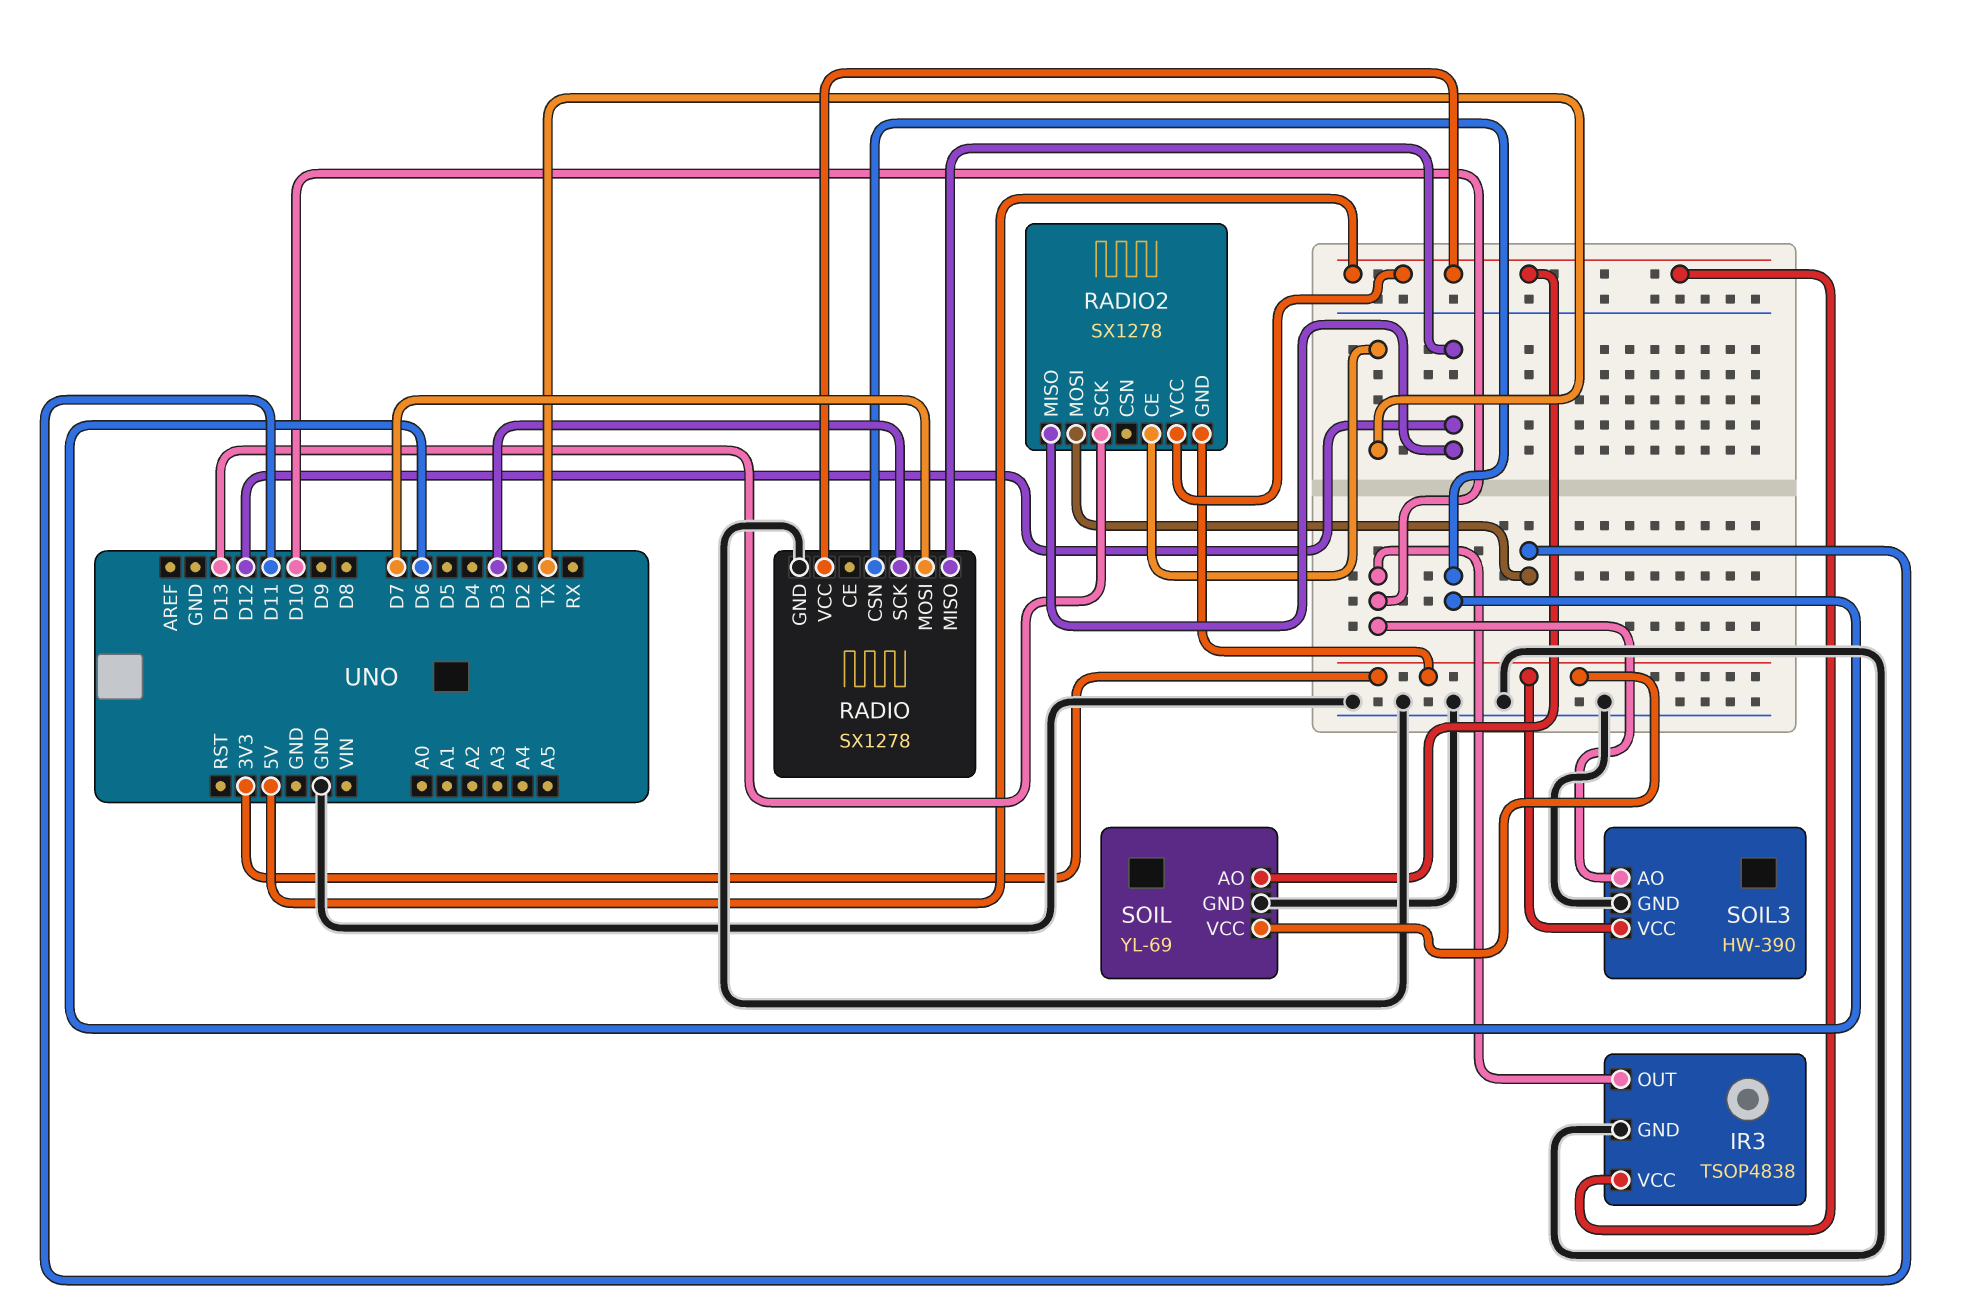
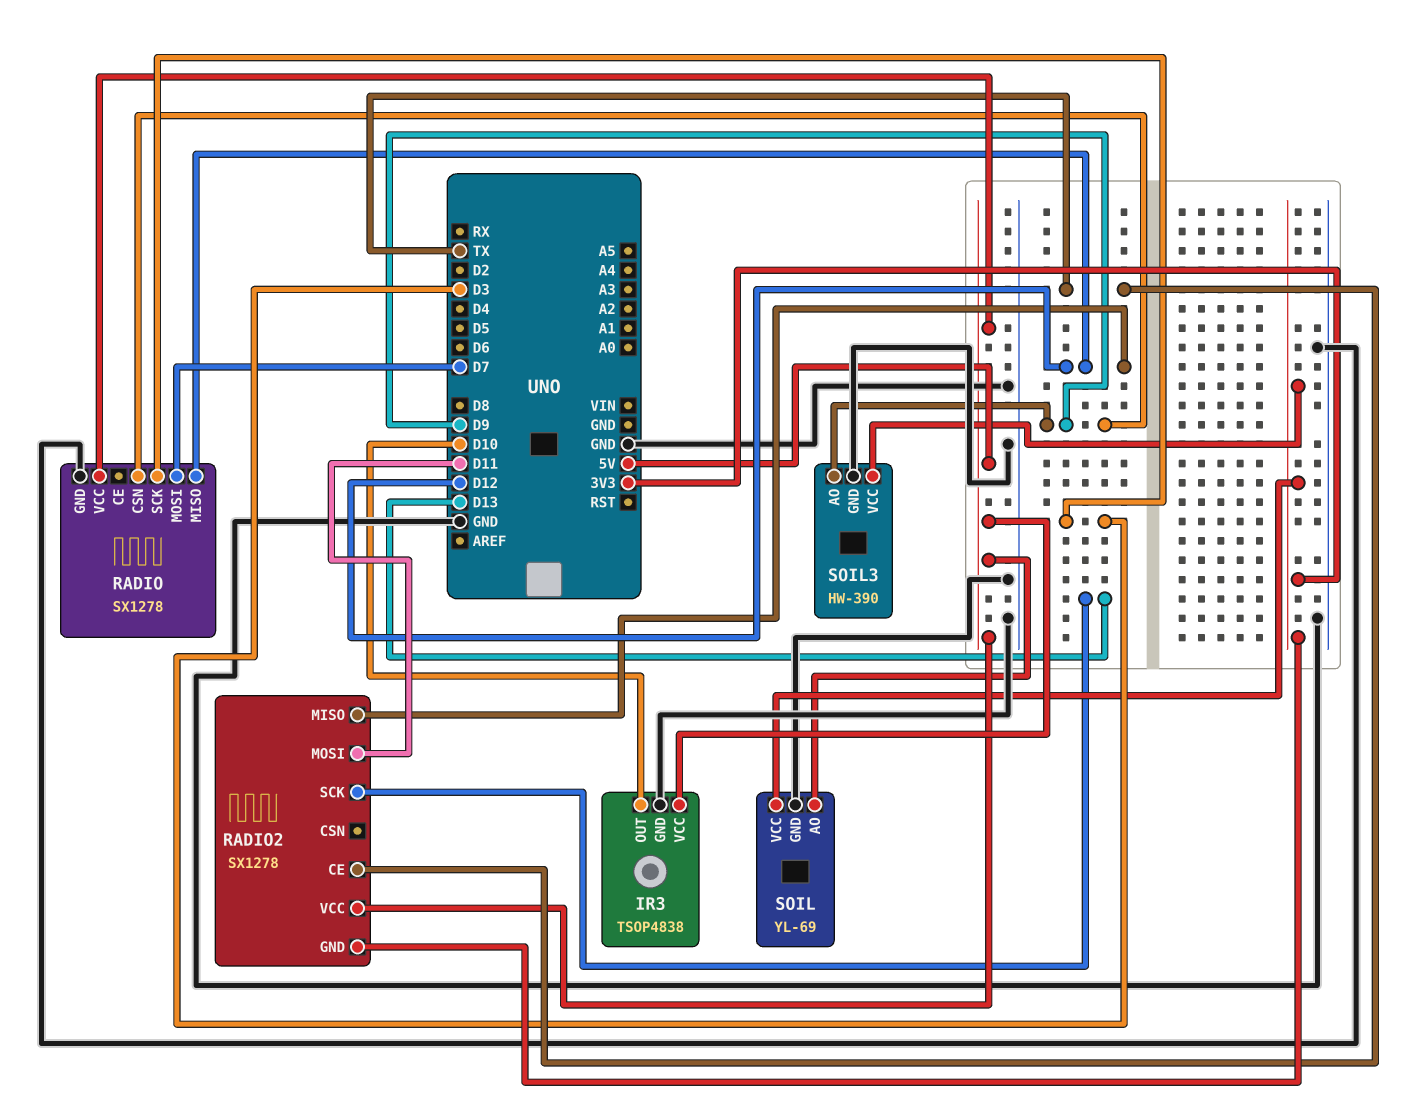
RADIO pin CSN: D6 -> D9
SOIL3 pin AO: D10 -> D9

